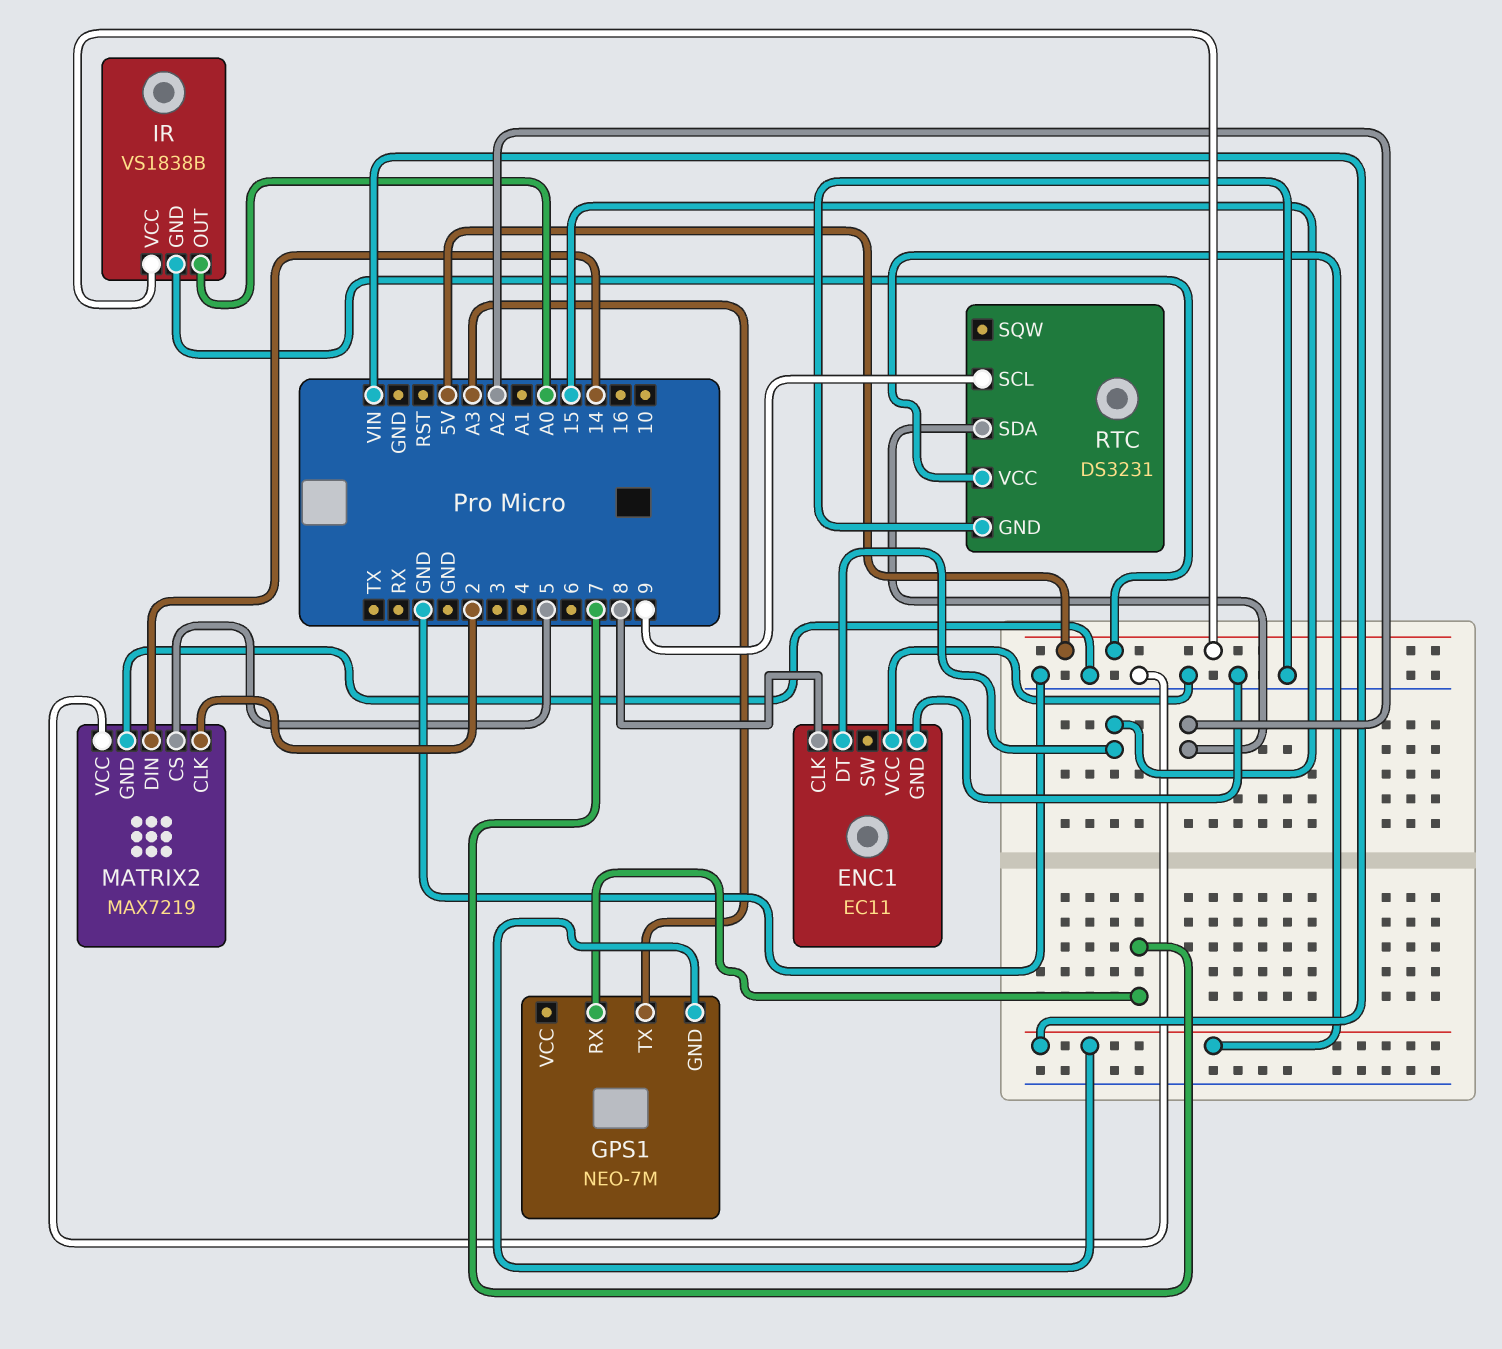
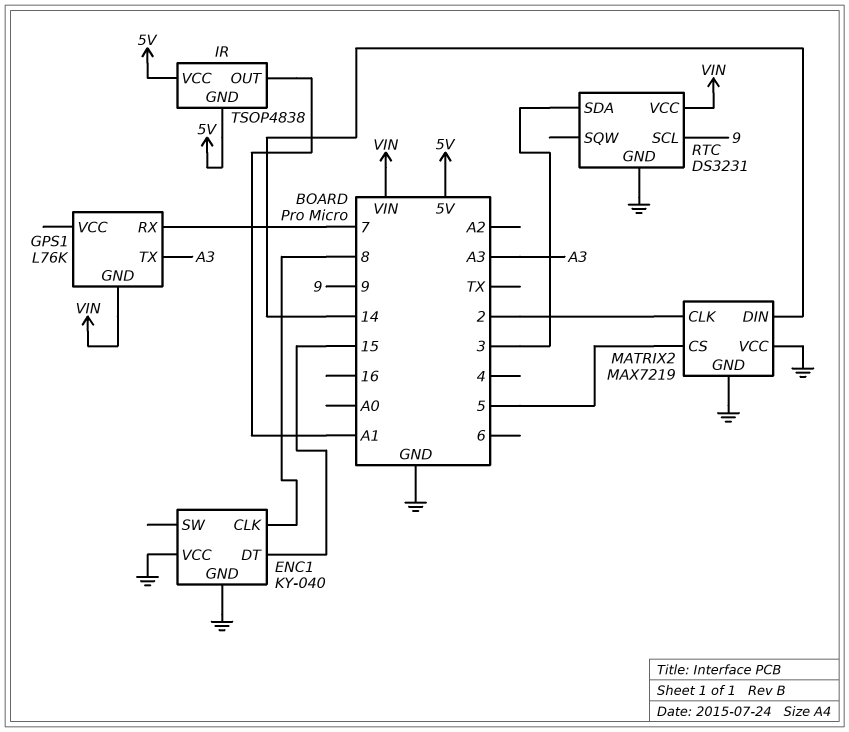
ENC1: EC11 -> KY-040
GPS1: NEO-7M -> L76K
IR: VS1838B -> TSOP4838
IR pin OUT: A0 -> A1
RTC pin SDA: A2 -> 3

